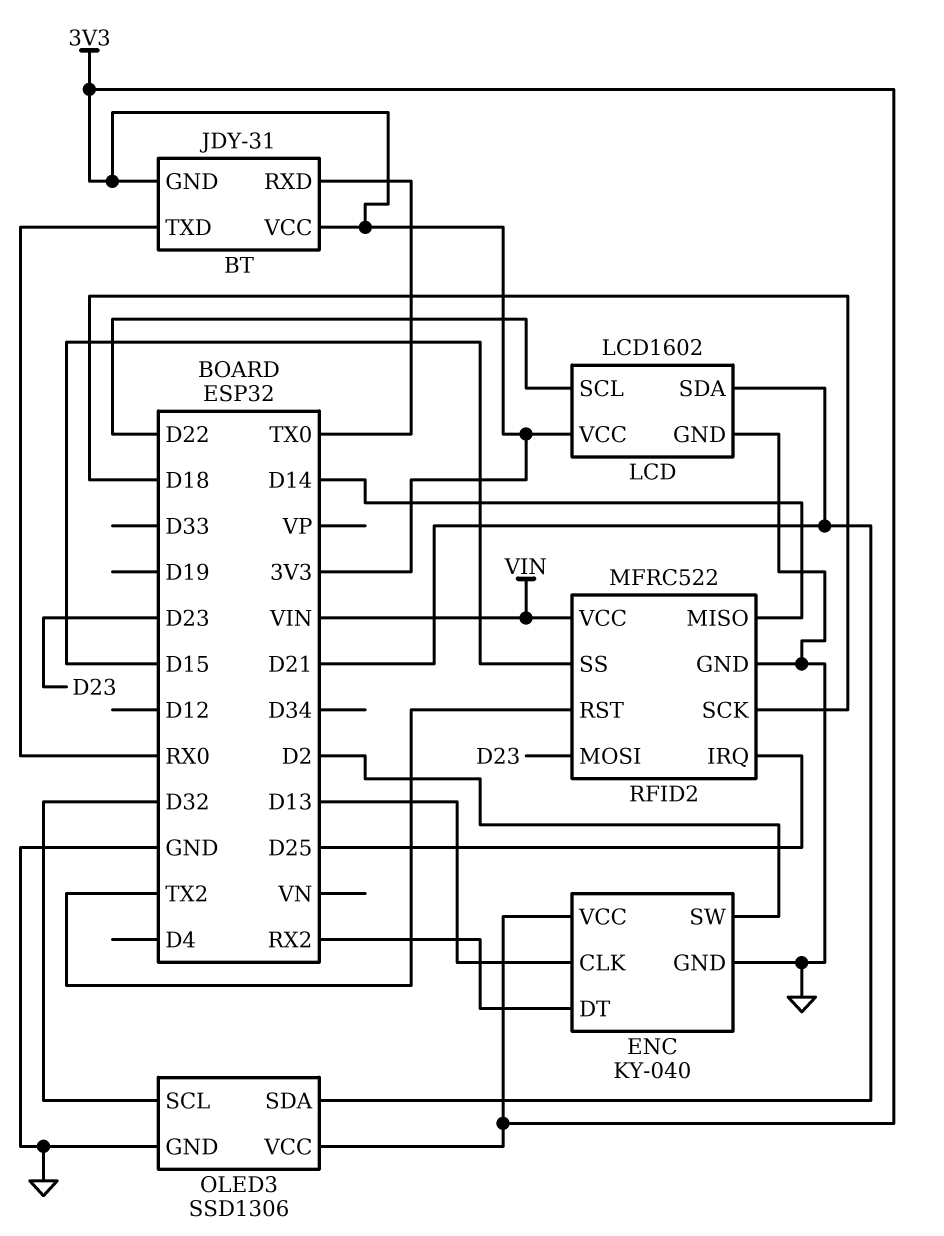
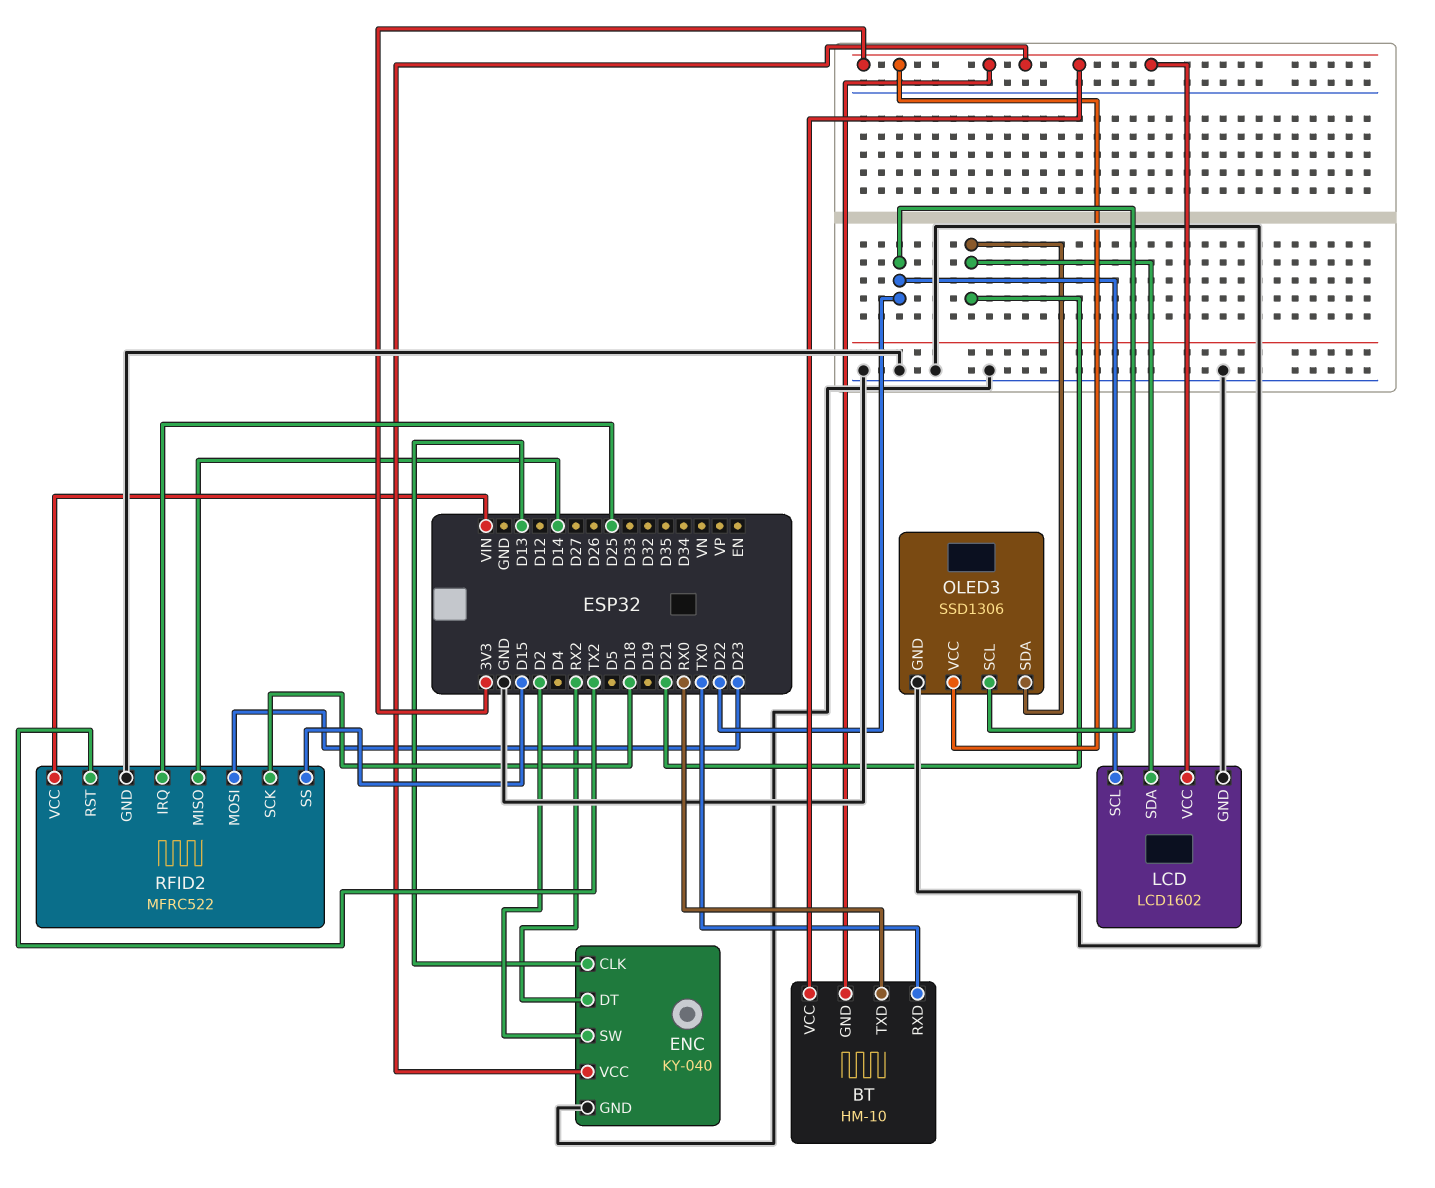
BT: JDY-31 -> HM-10
OLED3 pin SCL: D32 -> D22

